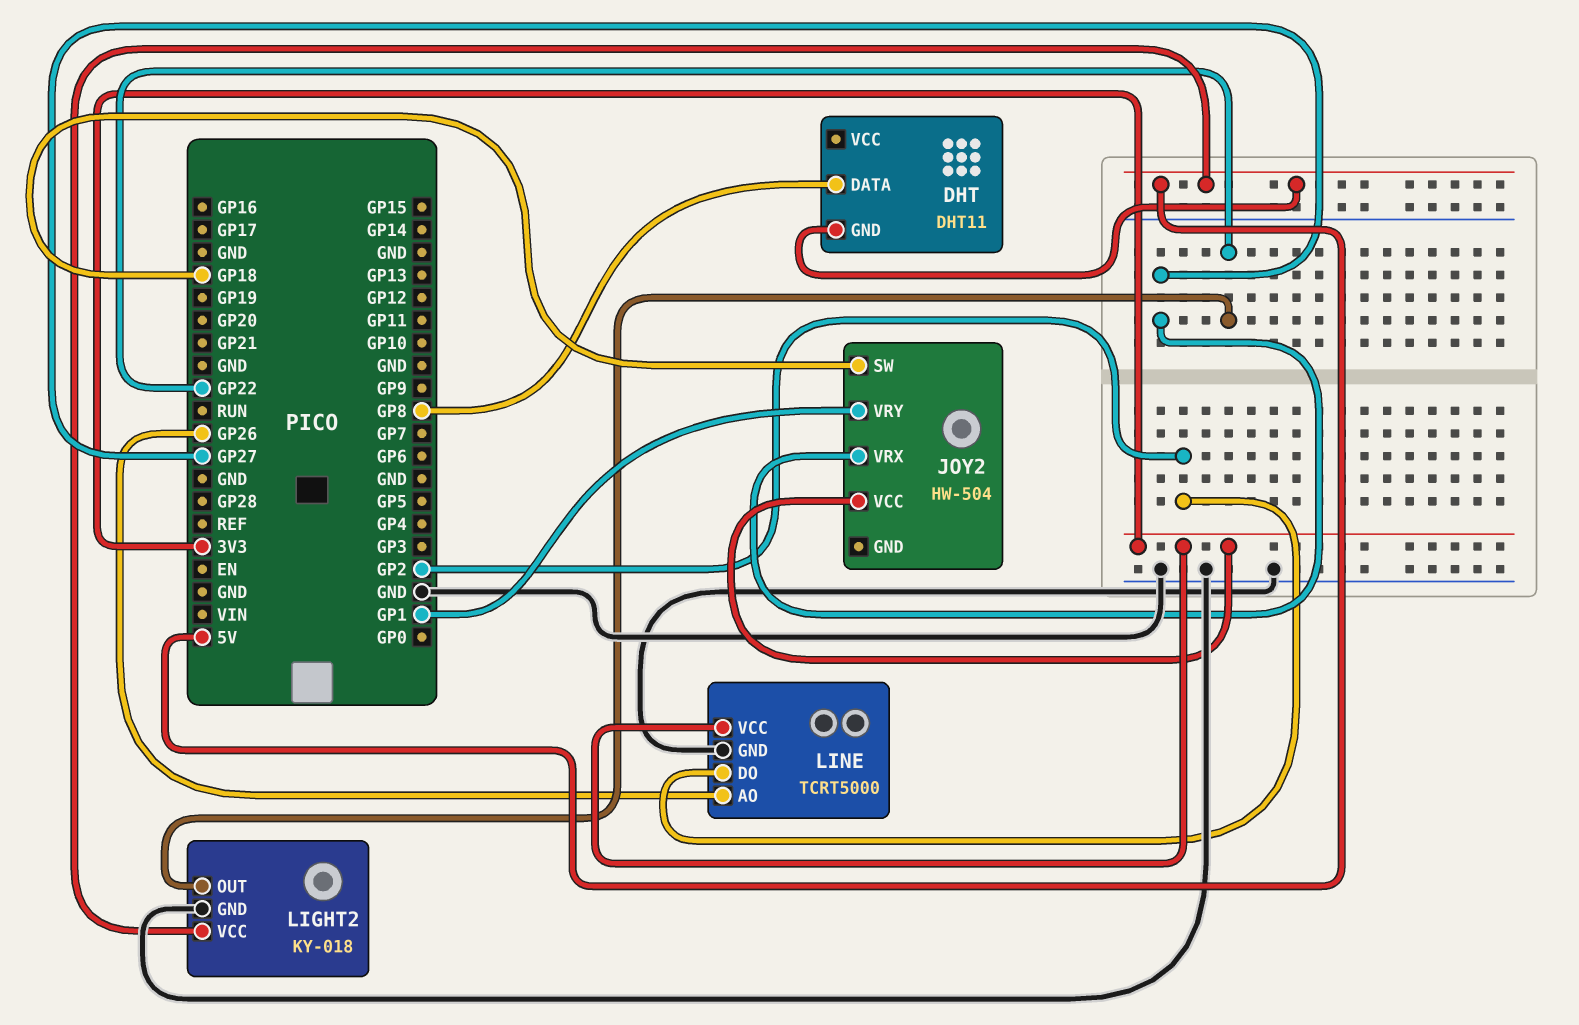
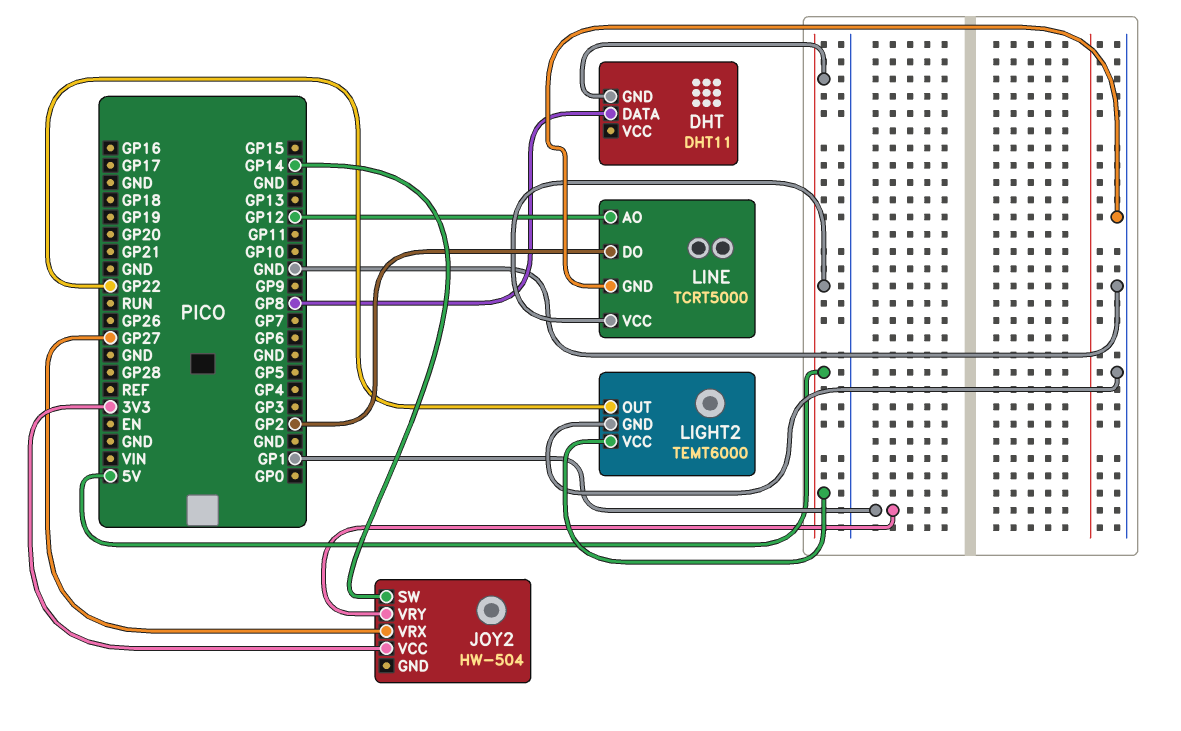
JOY2 pin SW: GP18 -> GP14
LIGHT2: KY-018 -> TEMT6000
LINE pin AO: GP26 -> GP12
LINE pin VCC: 3V3 -> 5V

